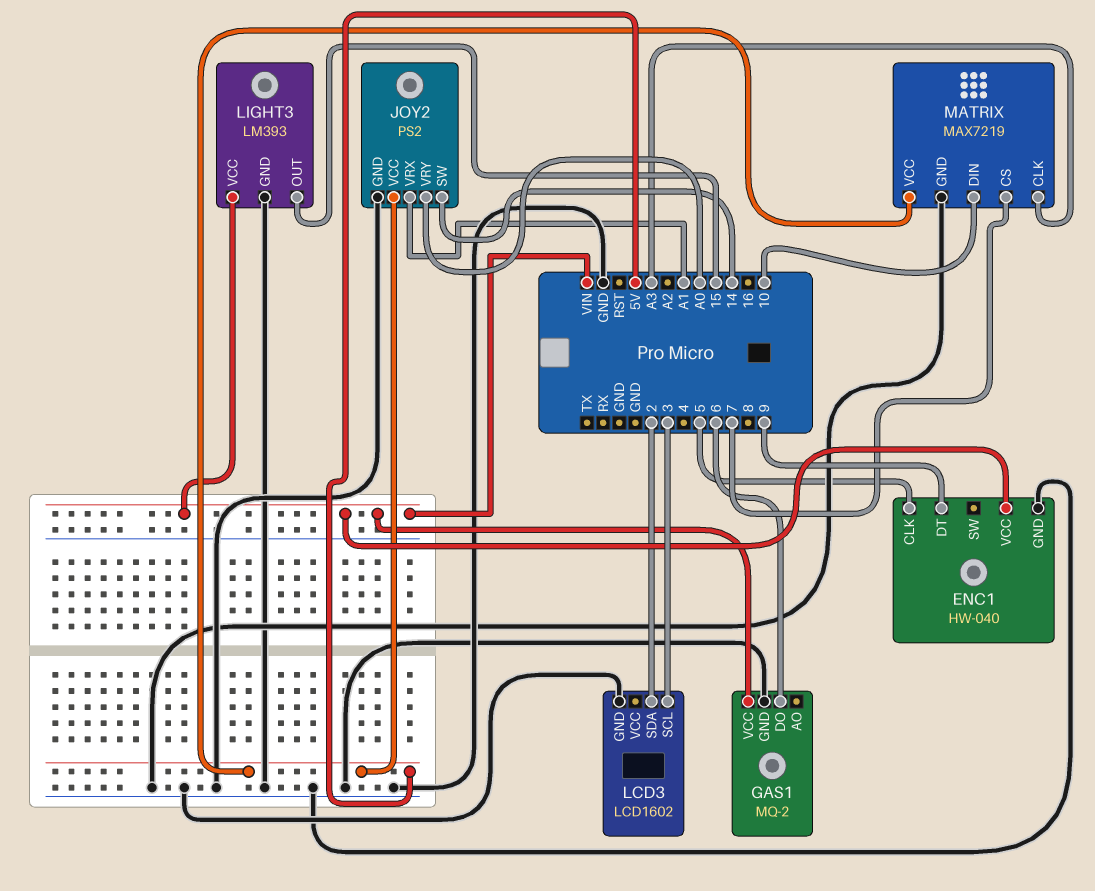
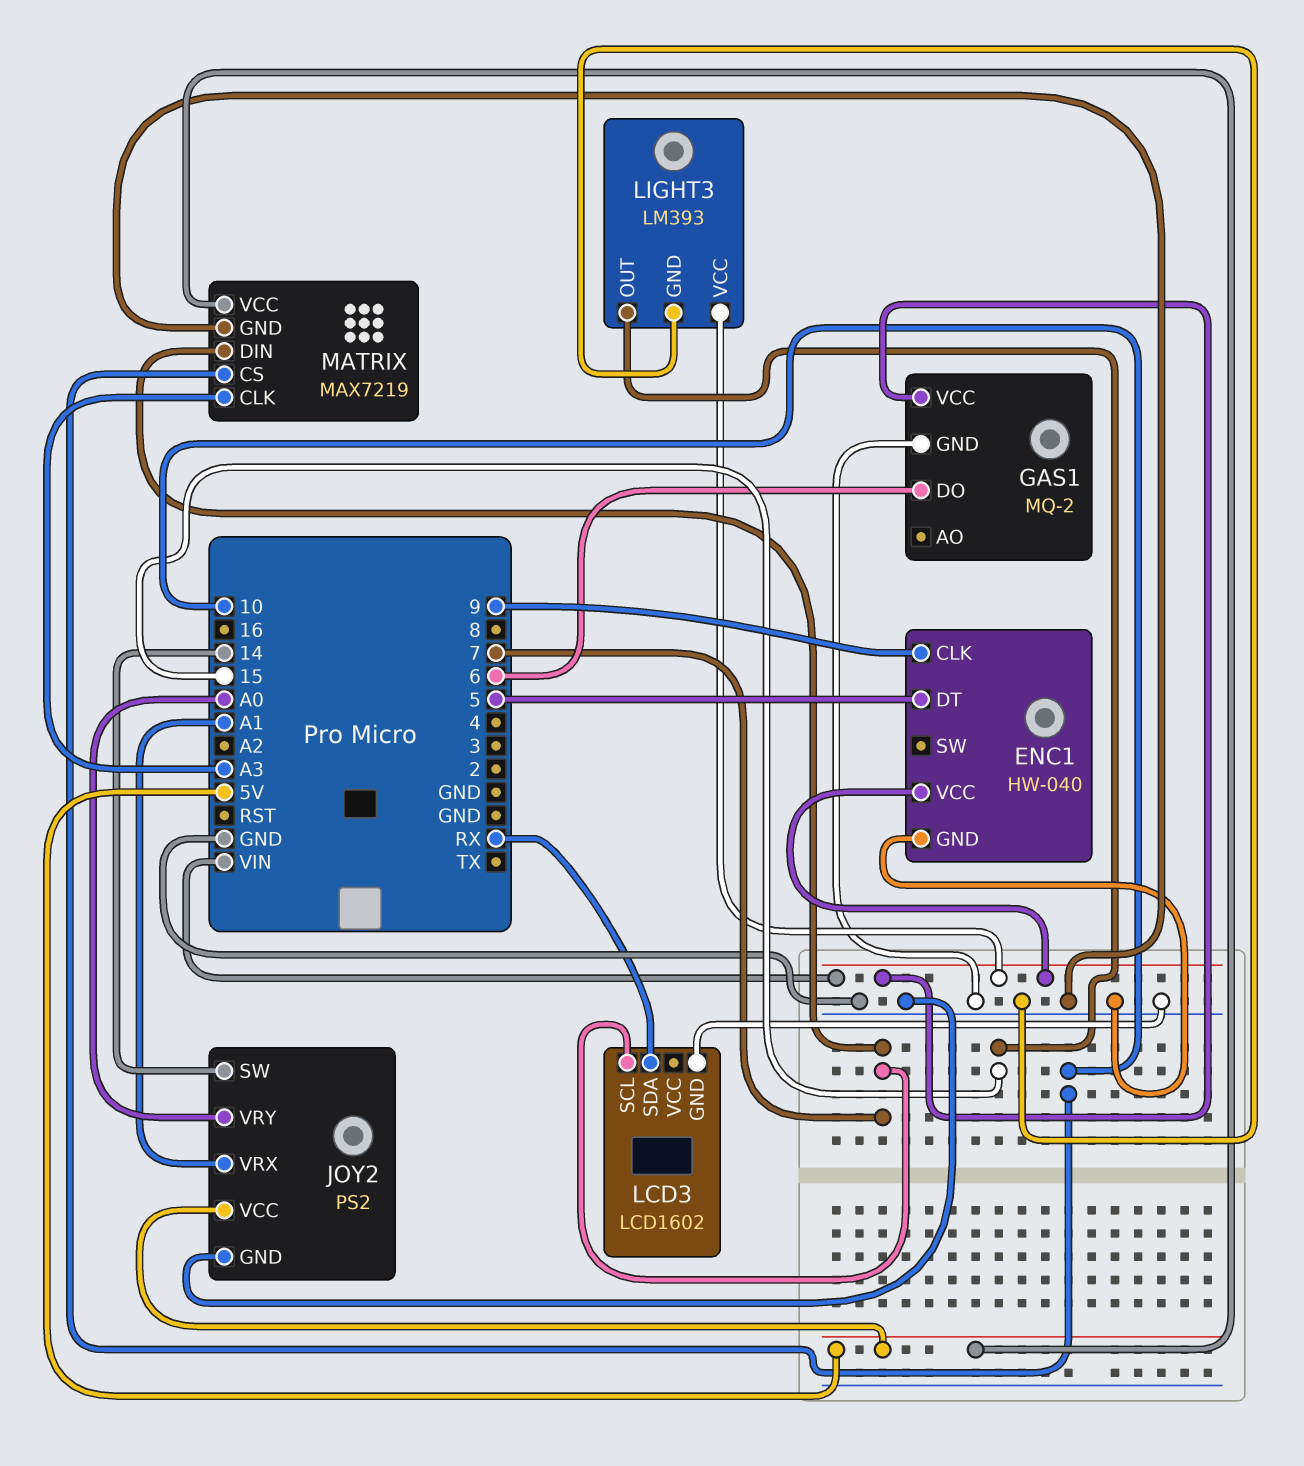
ENC1 pin CLK: 5 -> 9
ENC1 pin DT: 9 -> 5
LCD3 pin SCL: 3 -> 7
LCD3 pin SDA: 2 -> RX
MATRIX pin CS: 7 -> 10
MATRIX pin DIN: 10 -> 7

